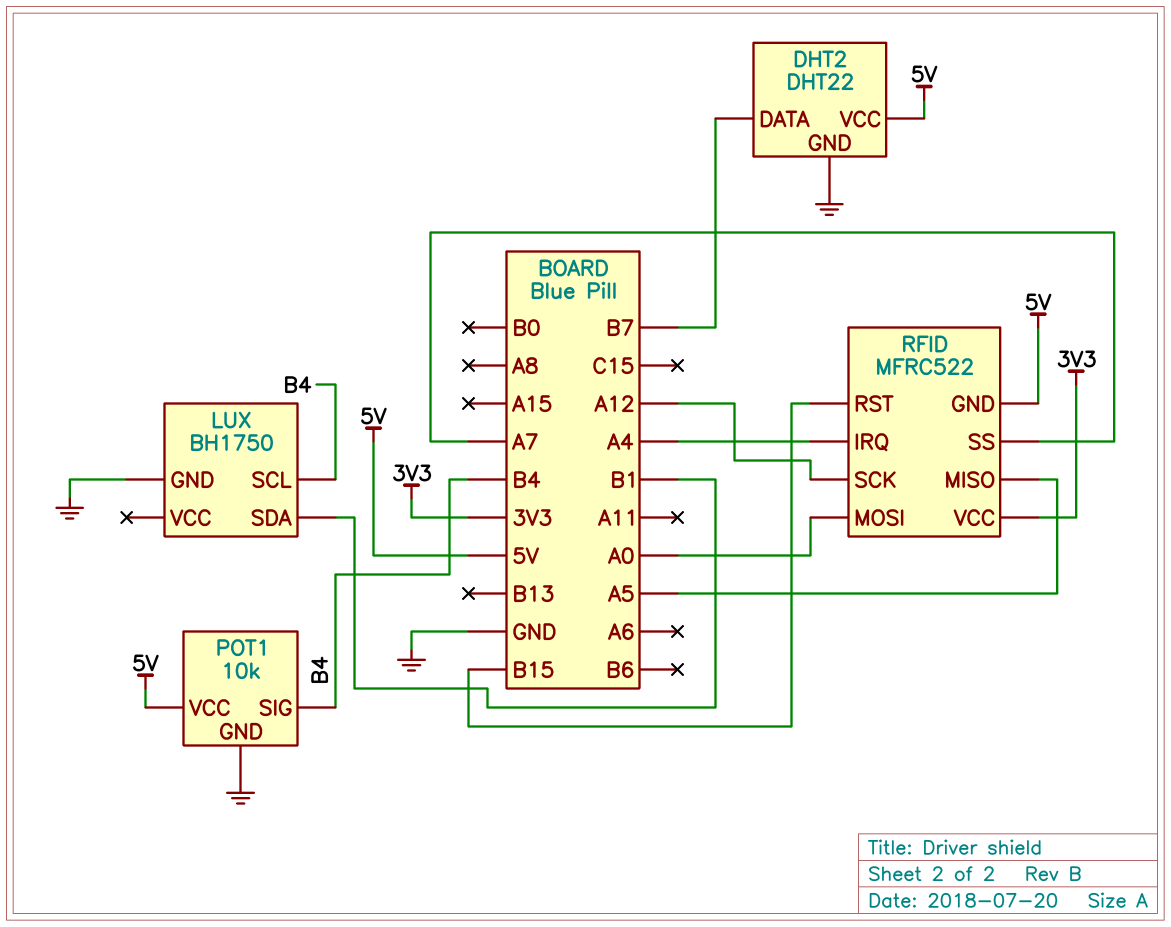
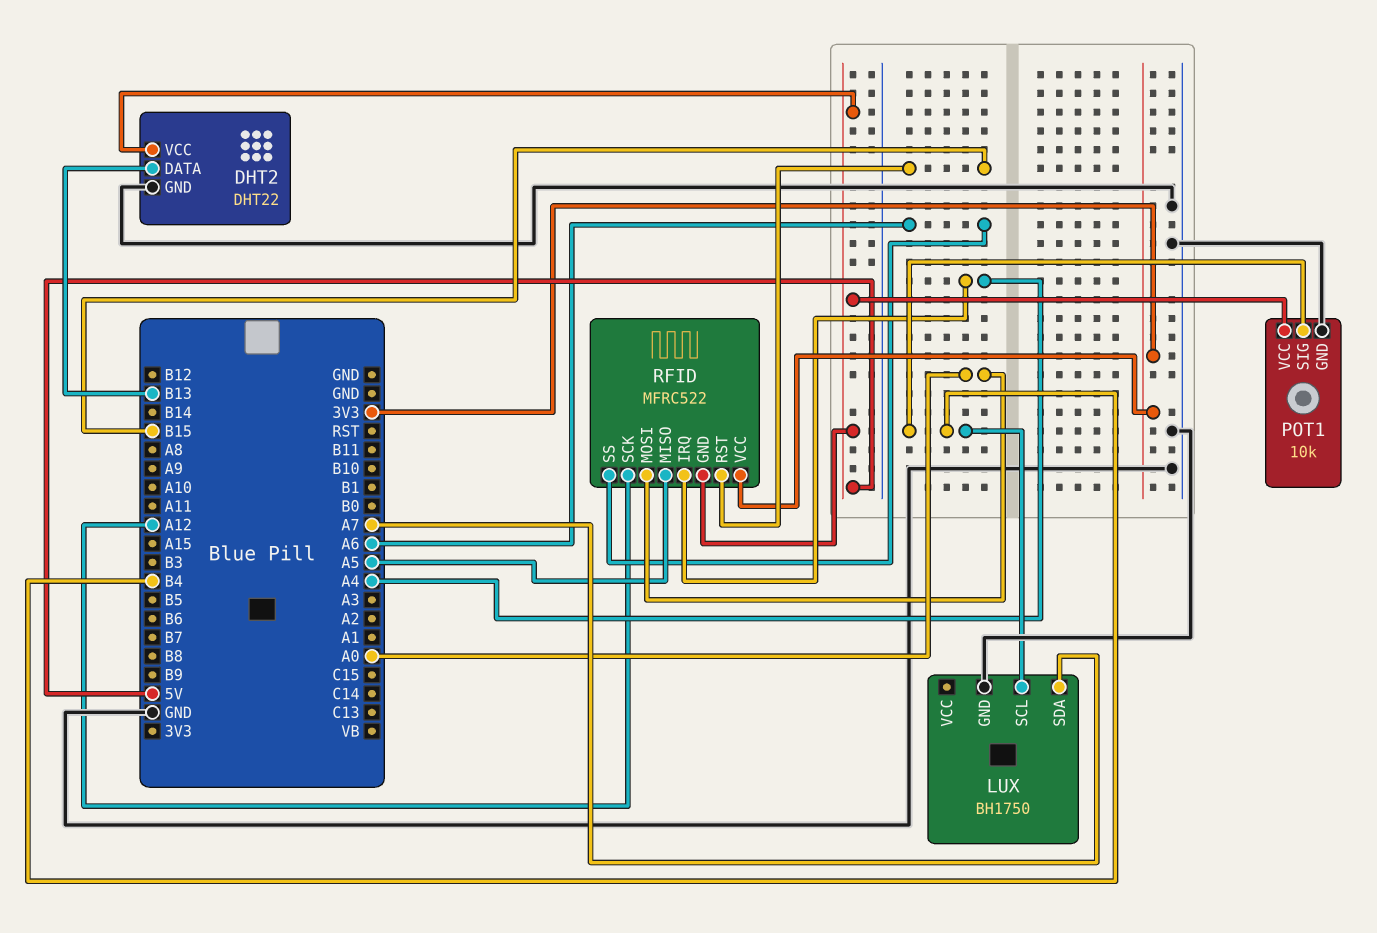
DHT2 pin DATA: B7 -> B13
LUX pin SDA: B1 -> A7
RFID pin SS: A7 -> A6

